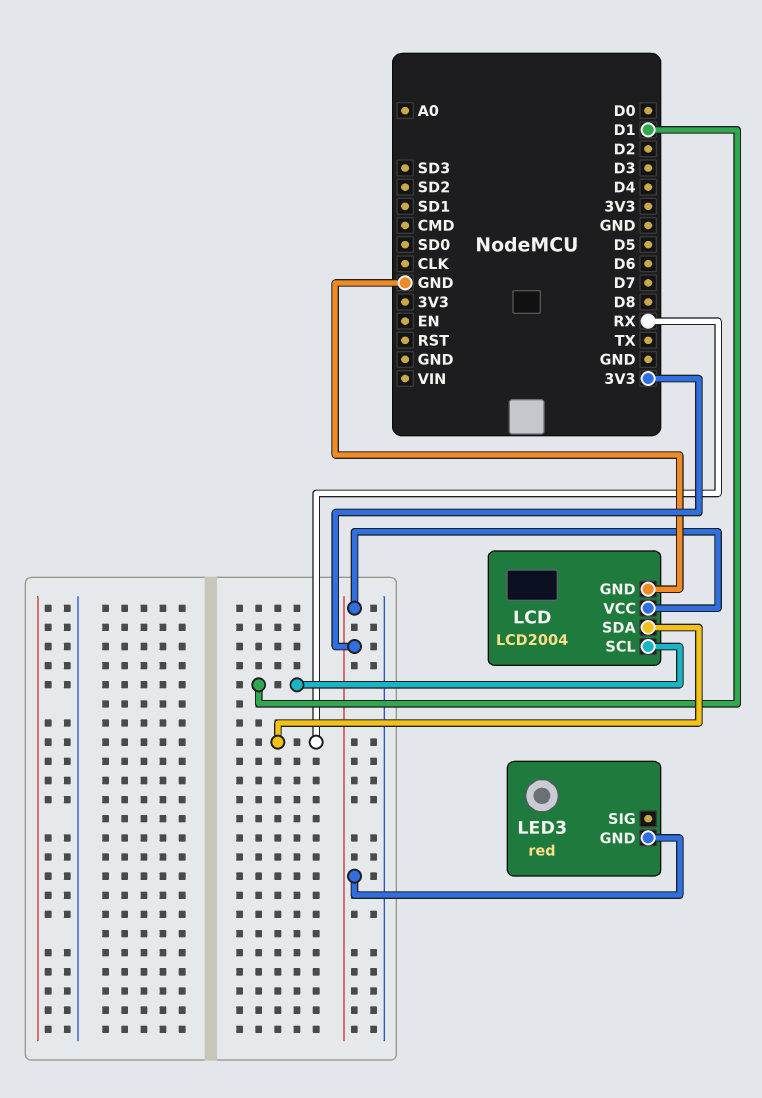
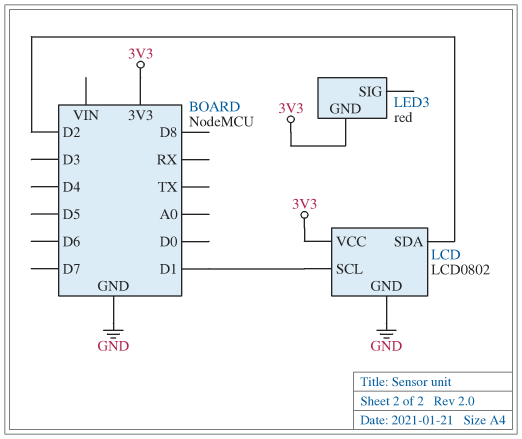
LCD: LCD2004 -> LCD0802
LCD pin SDA: RX -> D2

